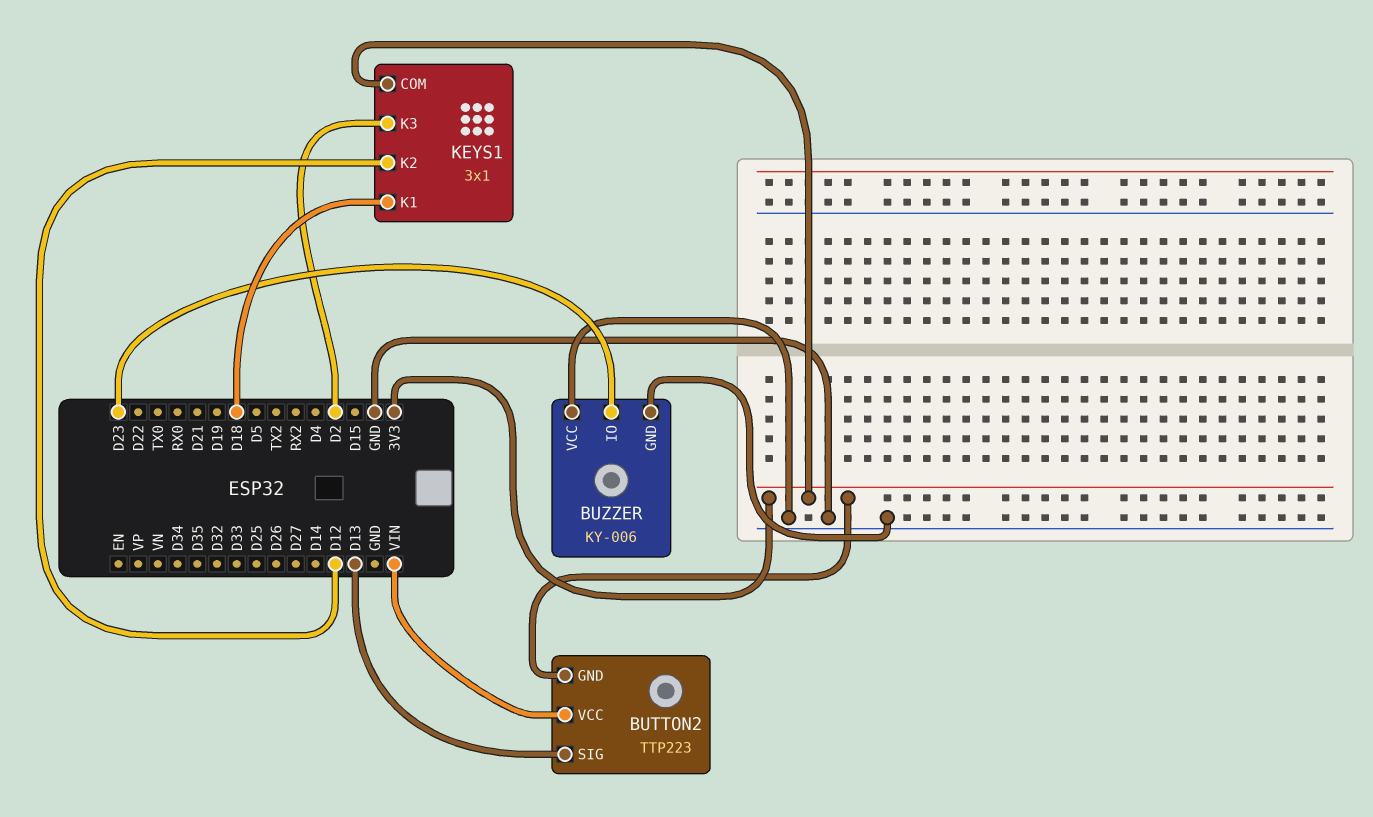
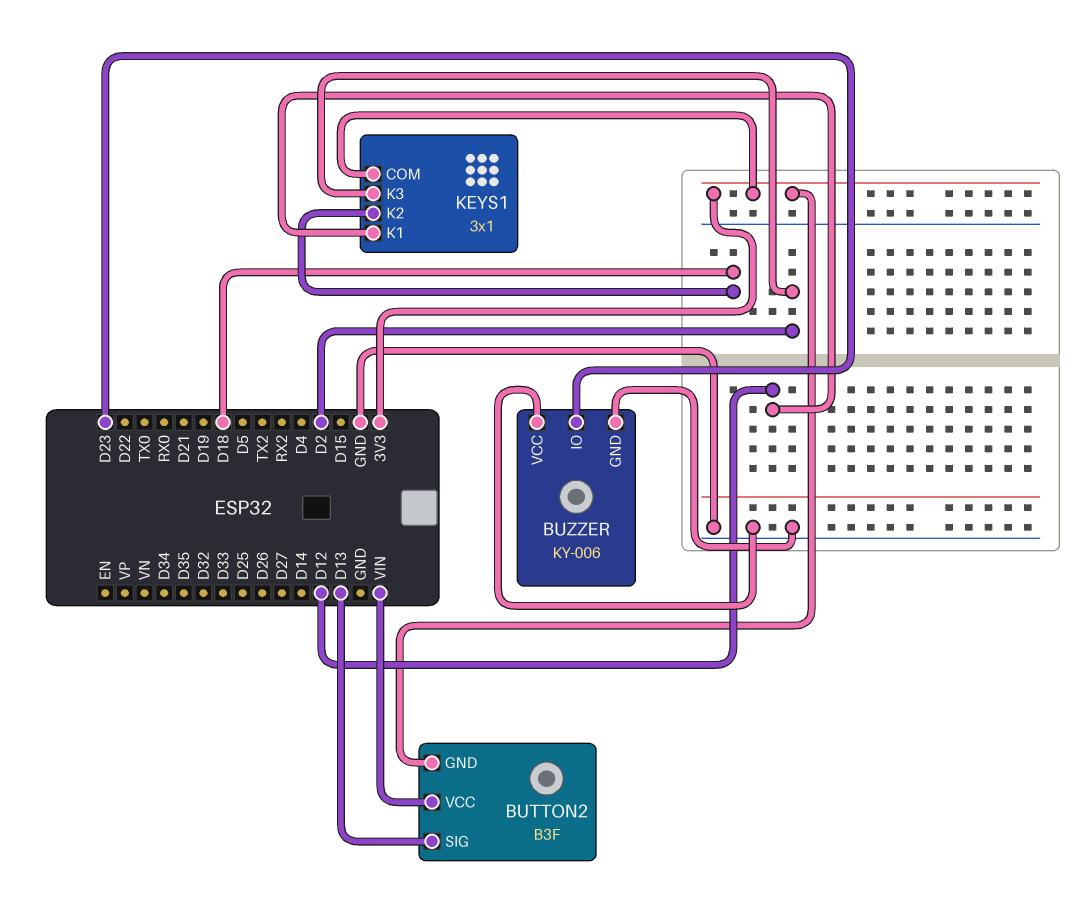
BUTTON2: TTP223 -> B3F
KEYS1 pin K1: D18 -> D12
KEYS1 pin K2: D12 -> D18

